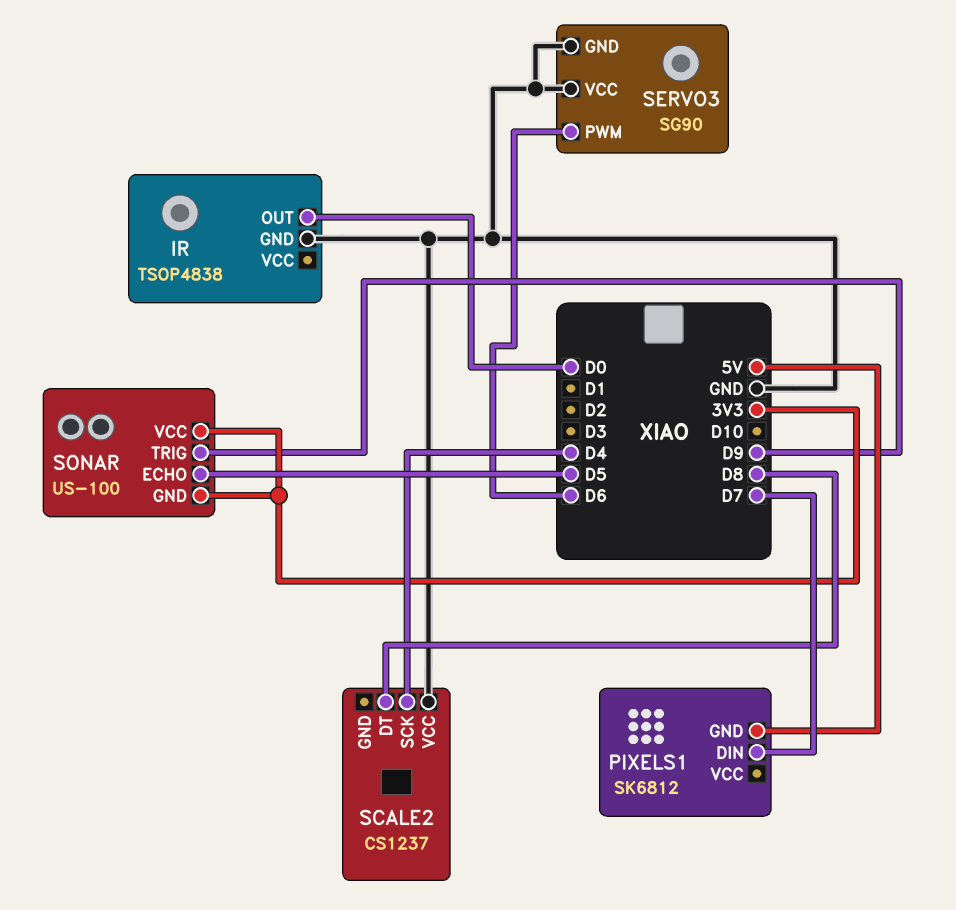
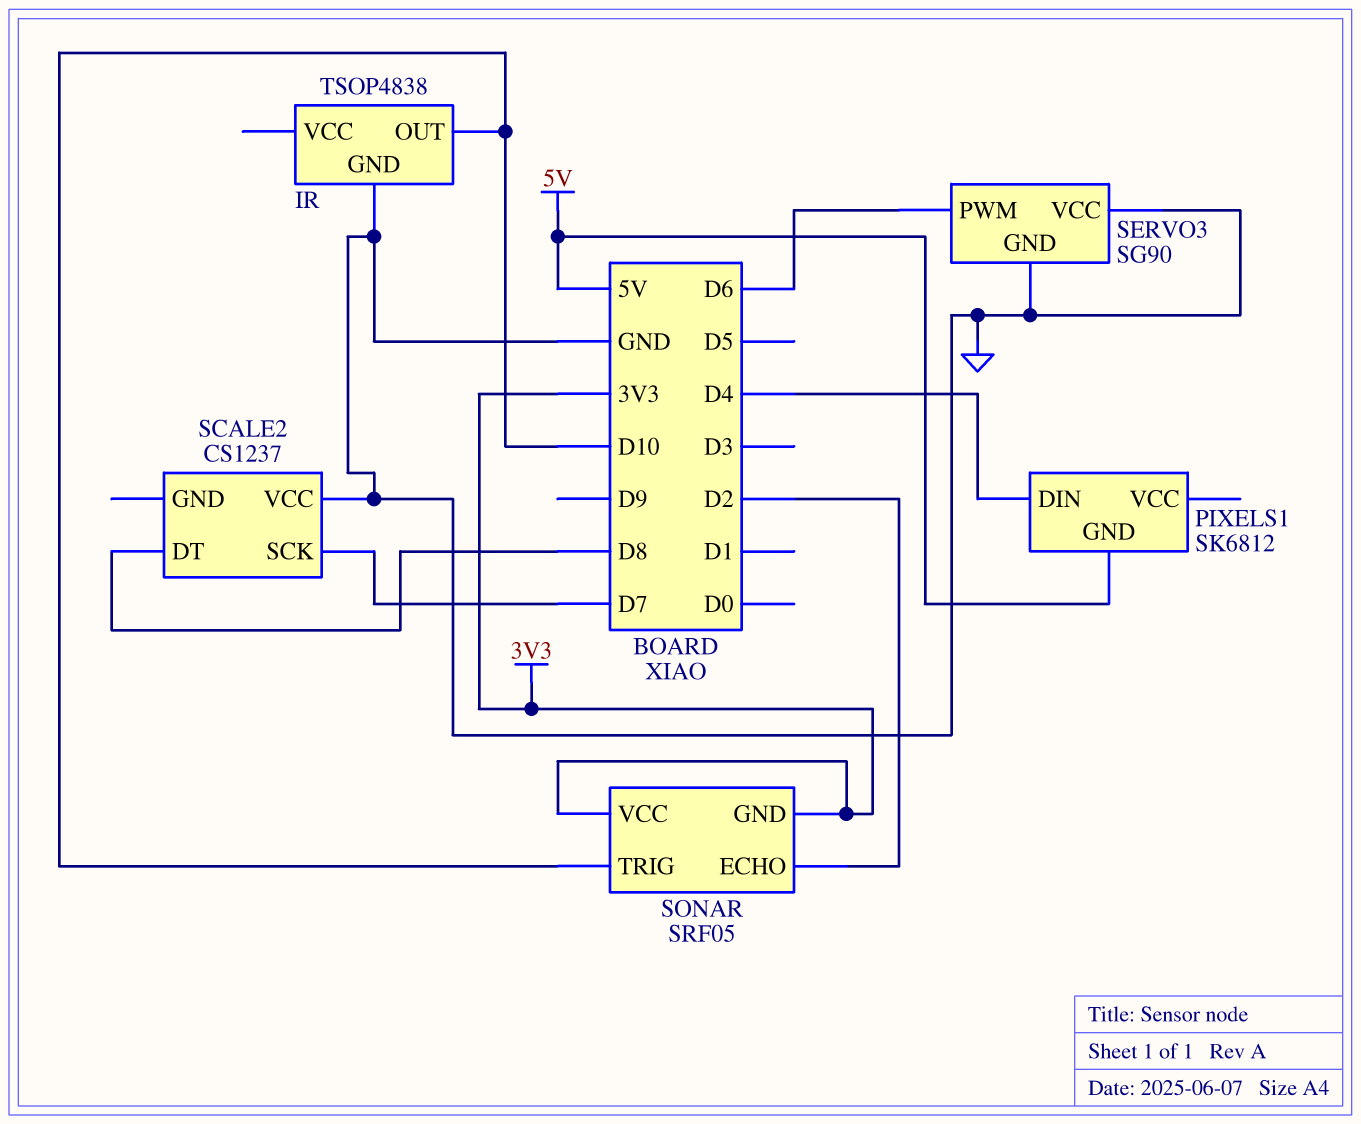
IR pin OUT: D0 -> D10
PIXELS1 pin DIN: D7 -> D4
SCALE2 pin SCK: D4 -> D7
SONAR: US-100 -> SRF05
SONAR pin ECHO: D5 -> D2
SONAR pin TRIG: D9 -> D10

